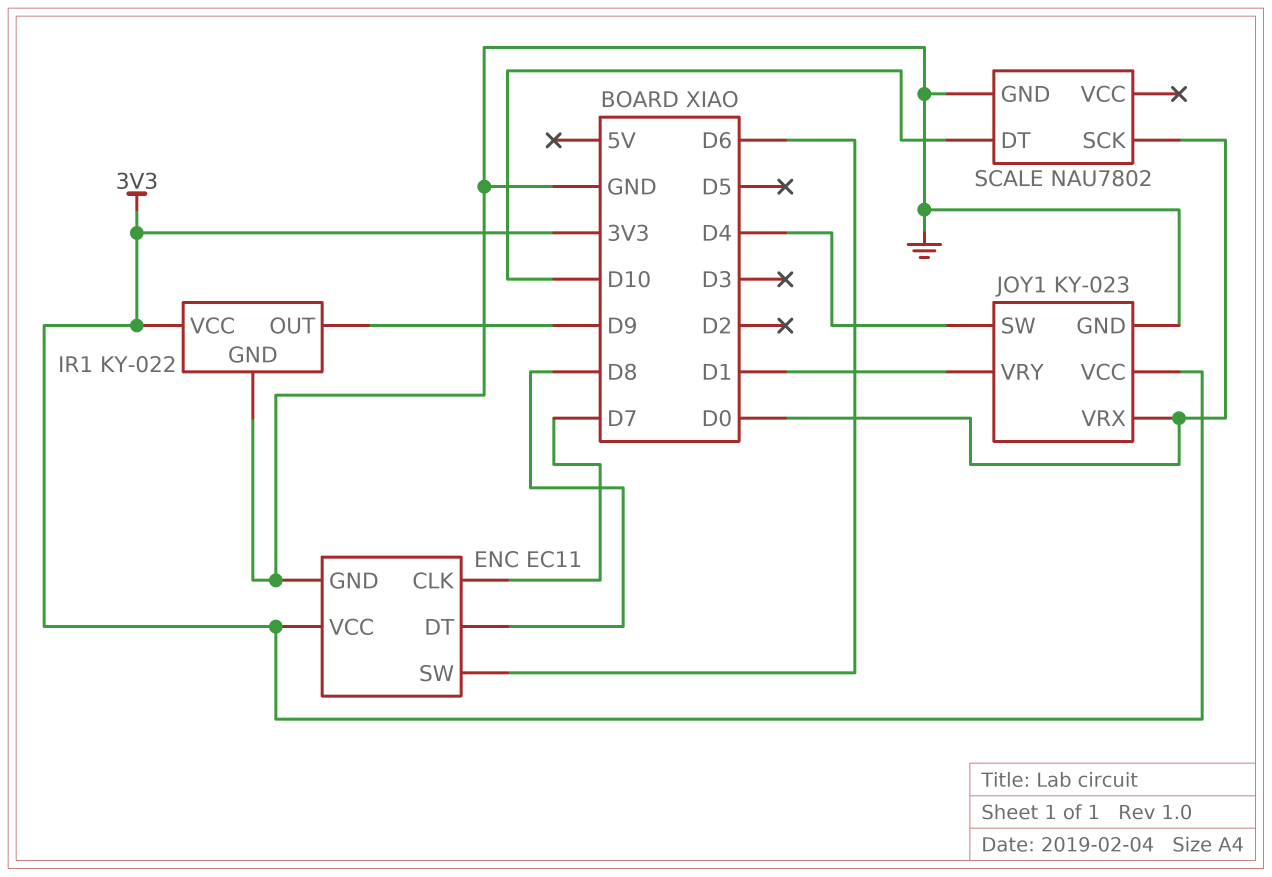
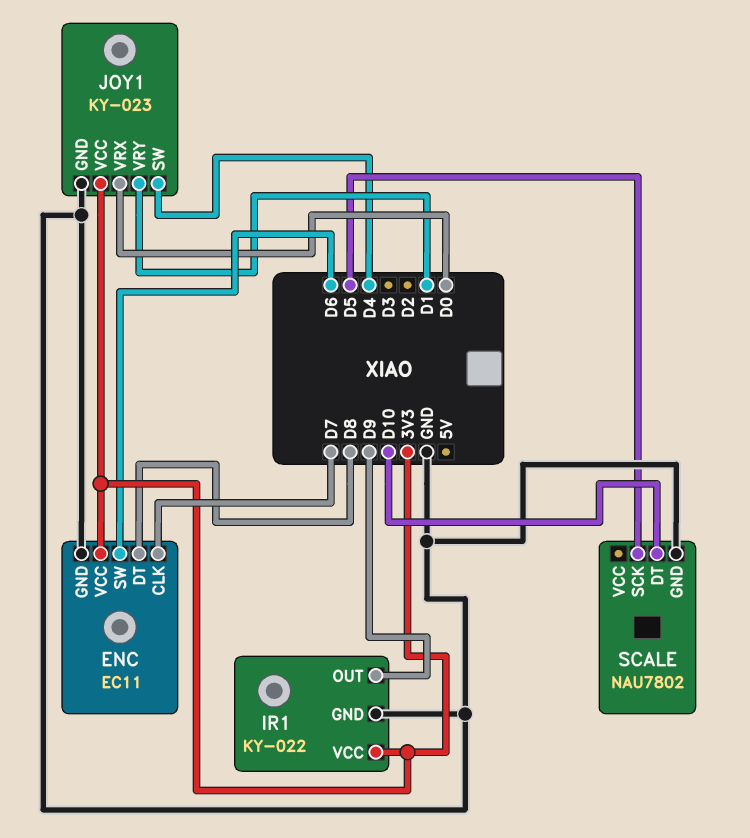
SCALE pin SCK: D0 -> D5

